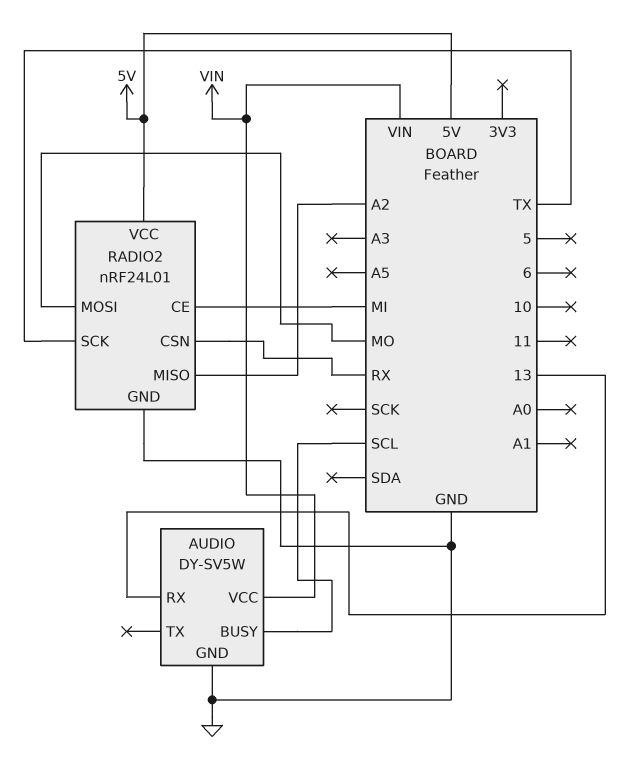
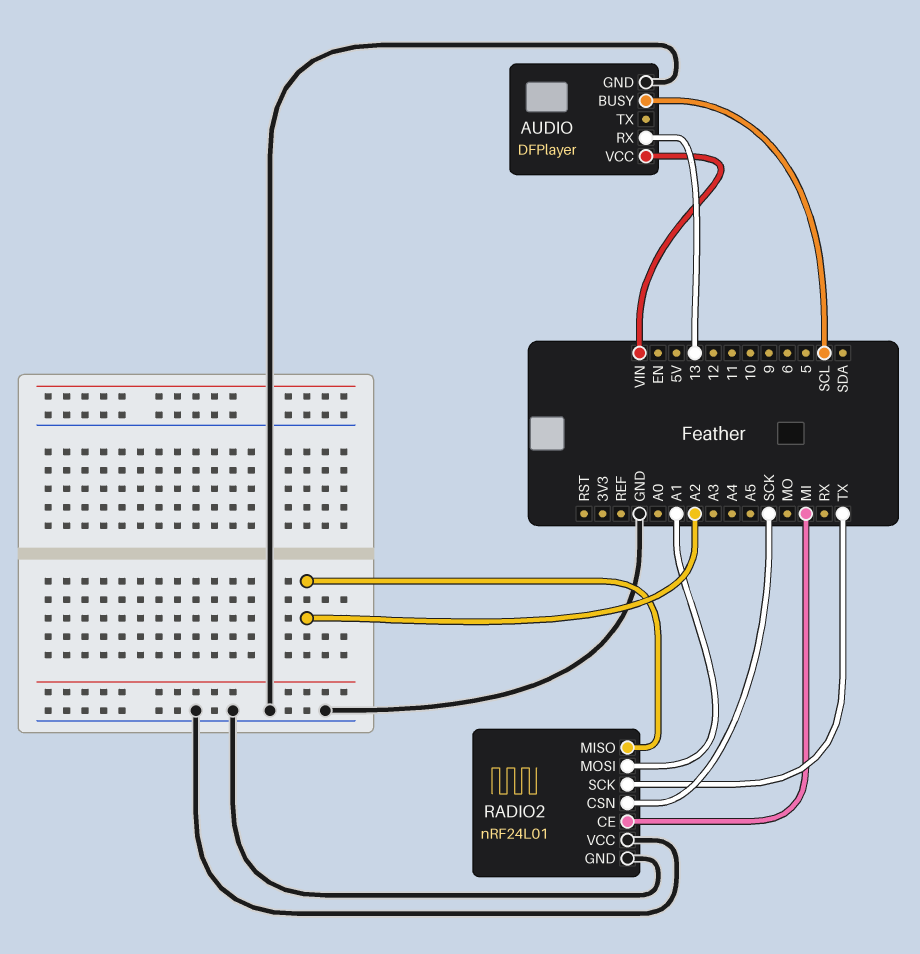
AUDIO: DY-SV5W -> DFPlayer
RADIO2 pin CSN: RX -> SCK
RADIO2 pin MOSI: MO -> A1
RADIO2 pin VCC: 5V -> GND

